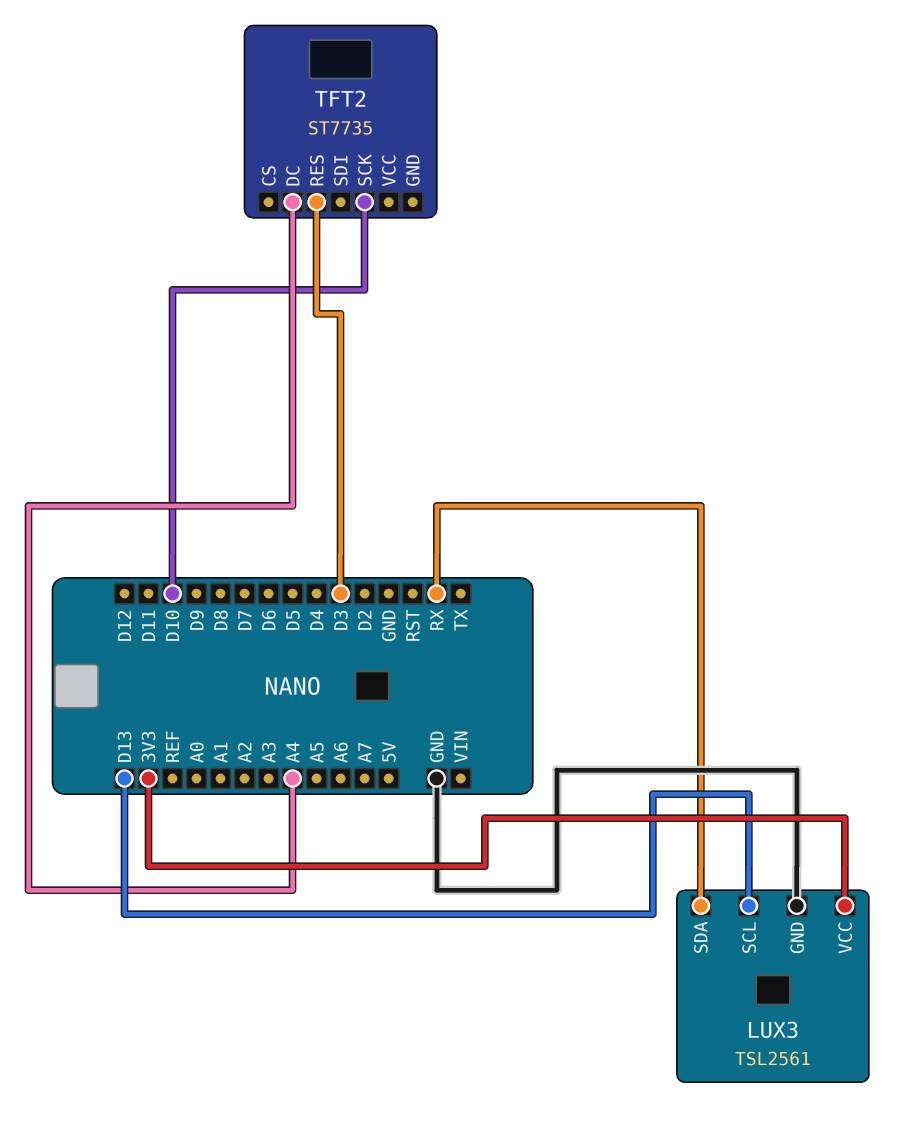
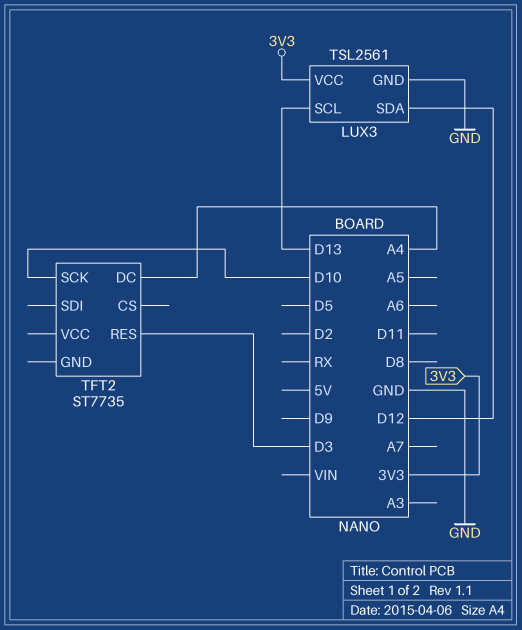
LUX3 pin SDA: RX -> D12

